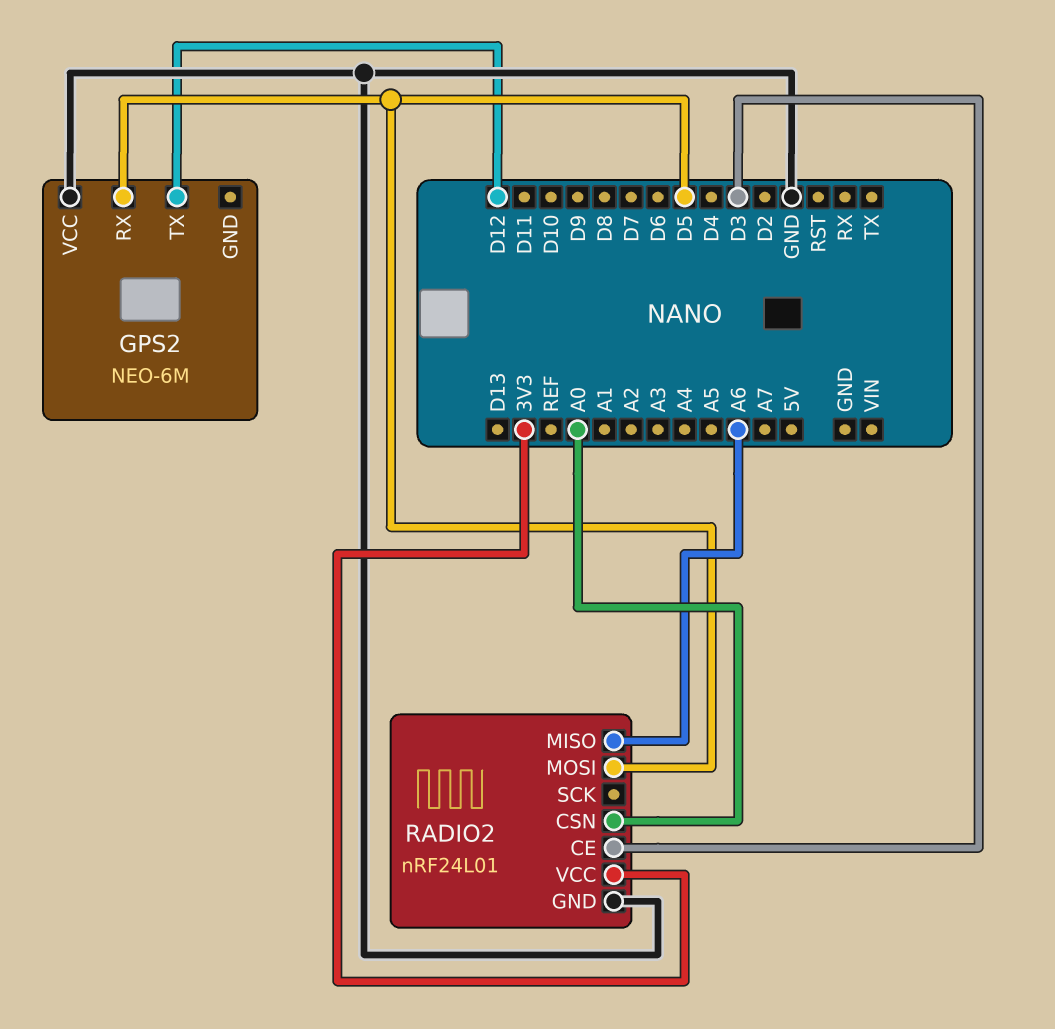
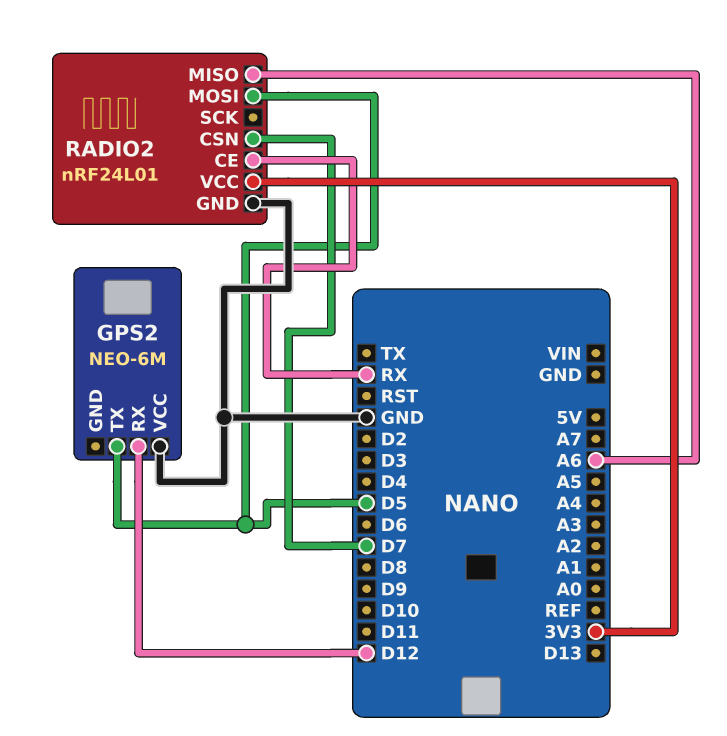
GPS2 pin RX: D5 -> D12
GPS2 pin TX: D12 -> D5
RADIO2 pin CE: D3 -> RX
RADIO2 pin CSN: A0 -> D7

